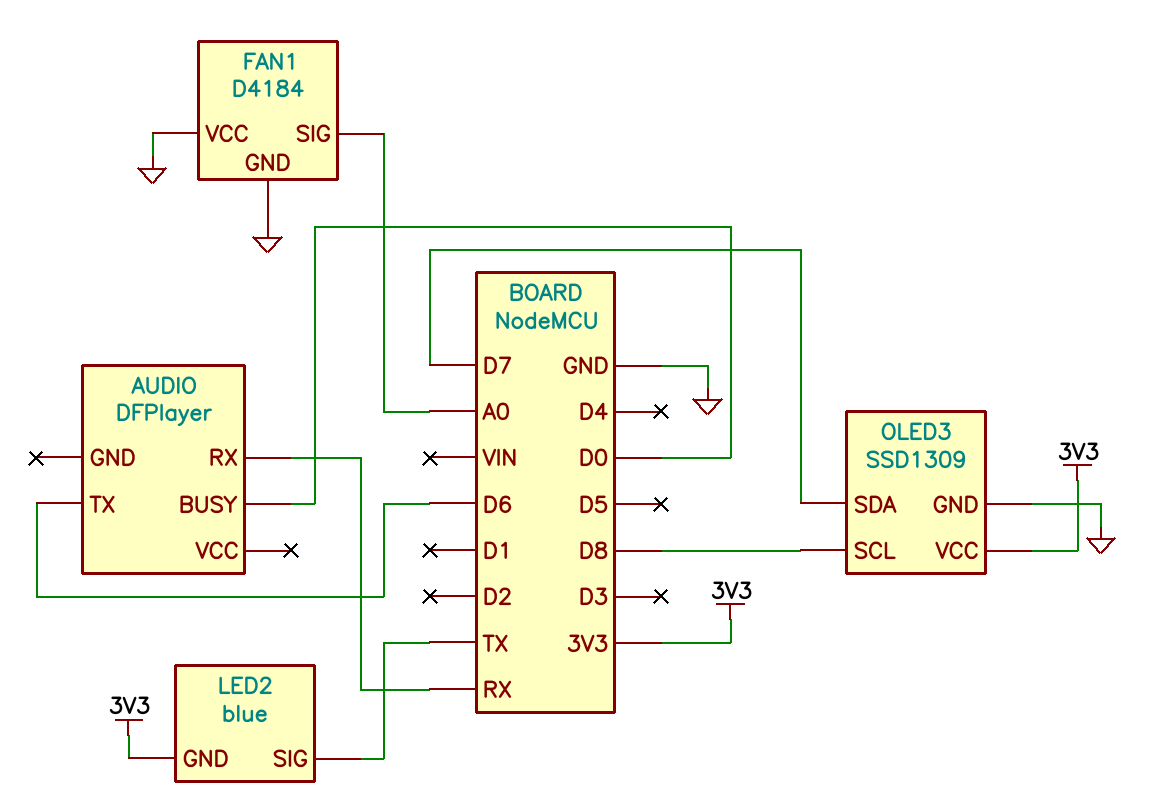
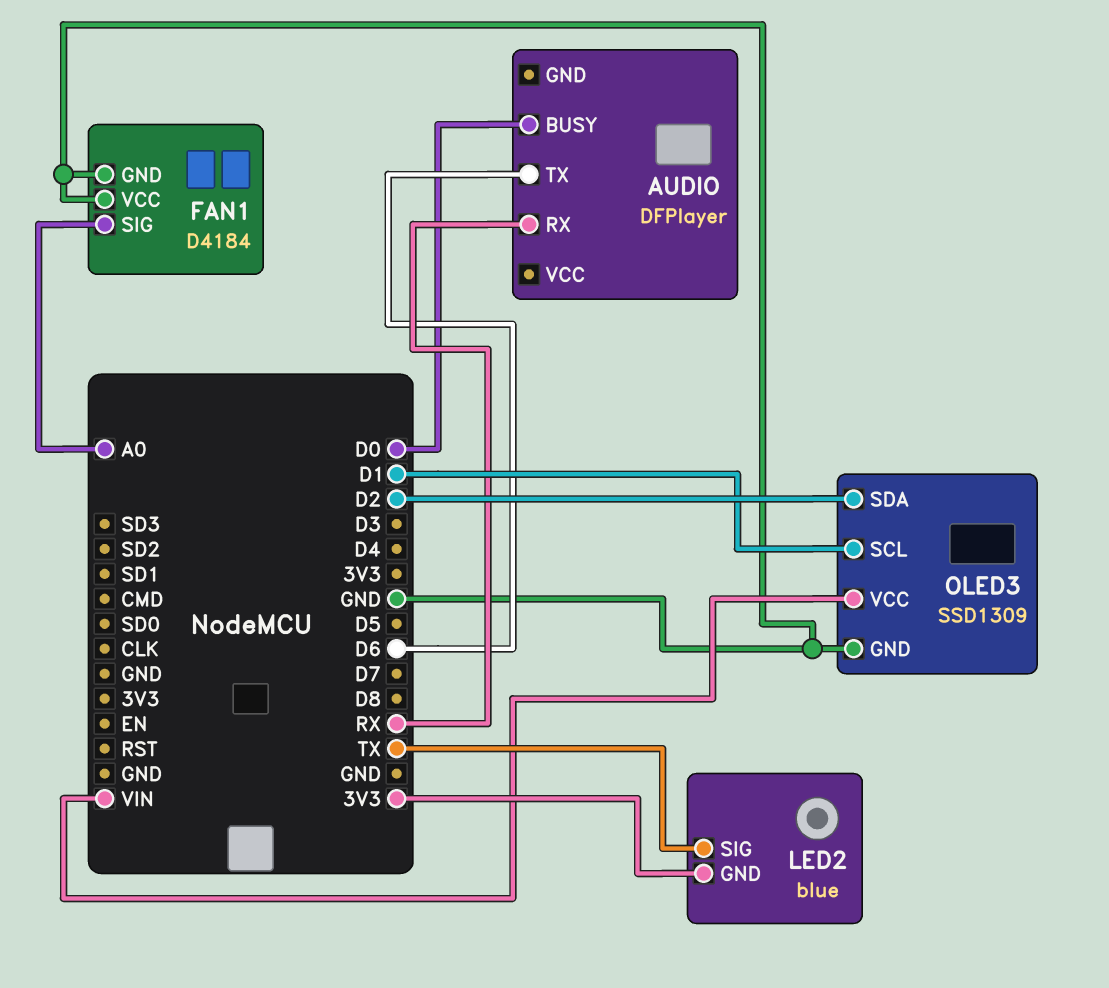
OLED3 pin SCL: D8 -> D1
OLED3 pin SDA: D7 -> D2
OLED3 pin VCC: 3V3 -> VIN

